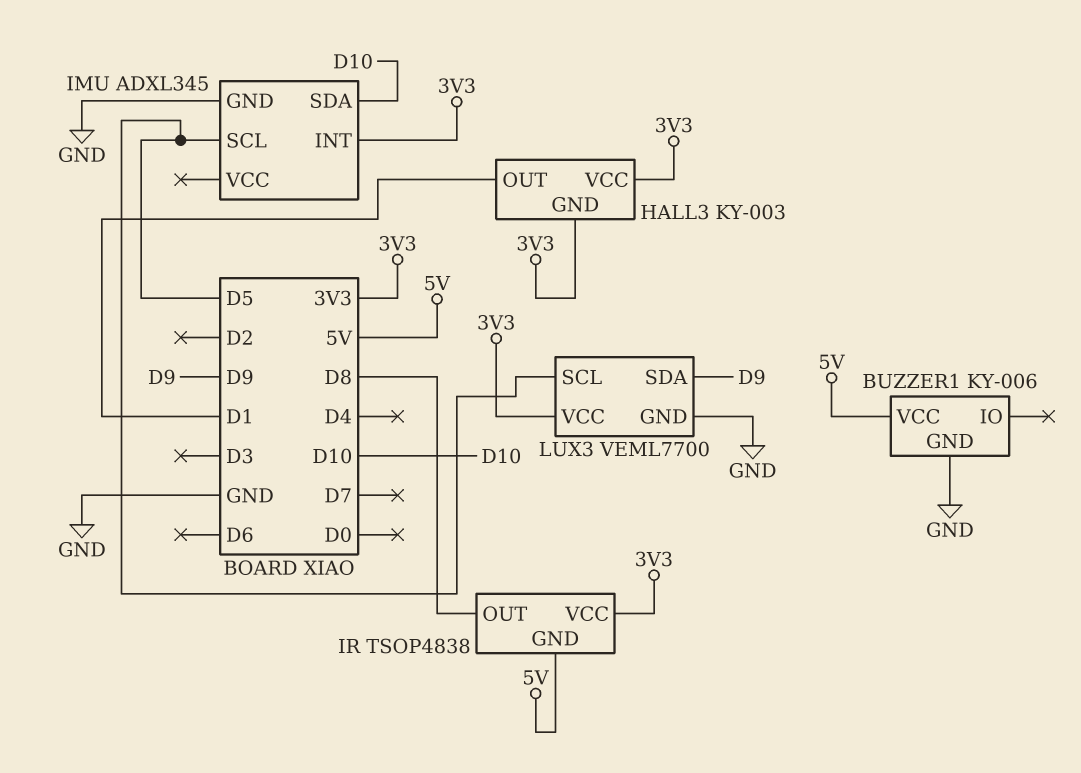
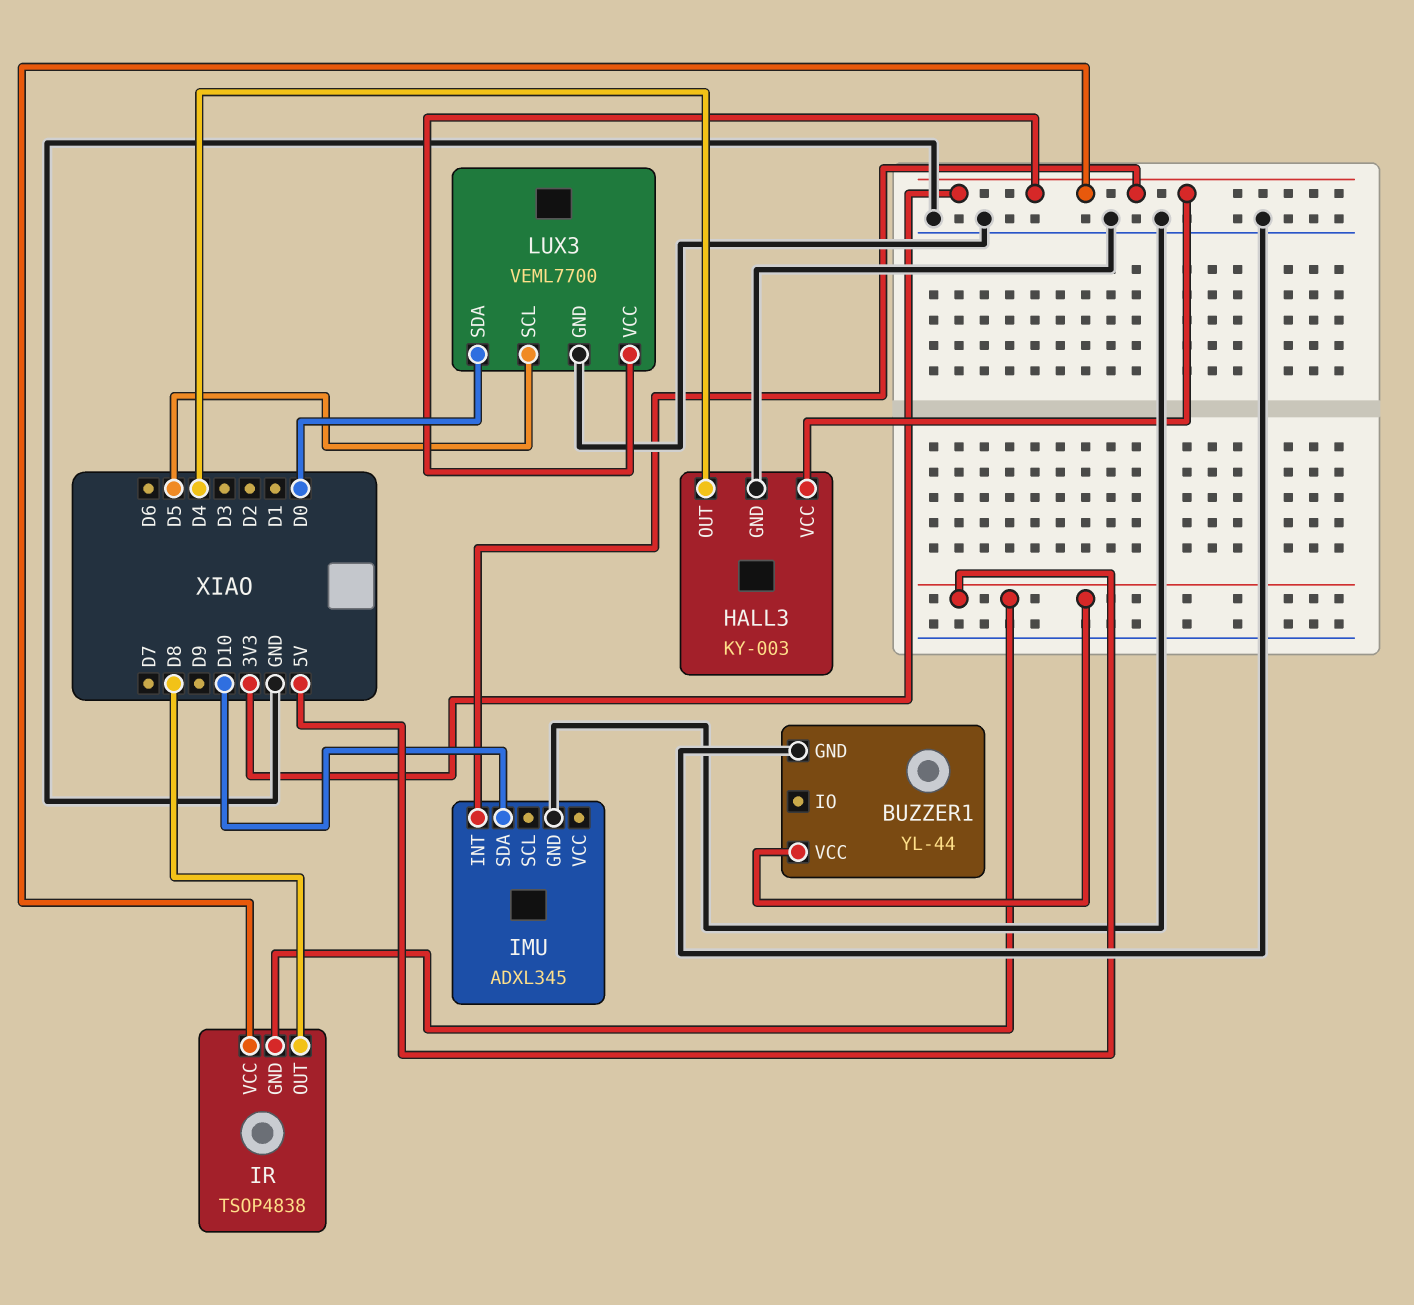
BUZZER1: KY-006 -> YL-44
HALL3 pin GND: 3V3 -> GND
HALL3 pin OUT: D1 -> D4
IMU pin SCL: D5 -> none
LUX3 pin SDA: D9 -> D0

